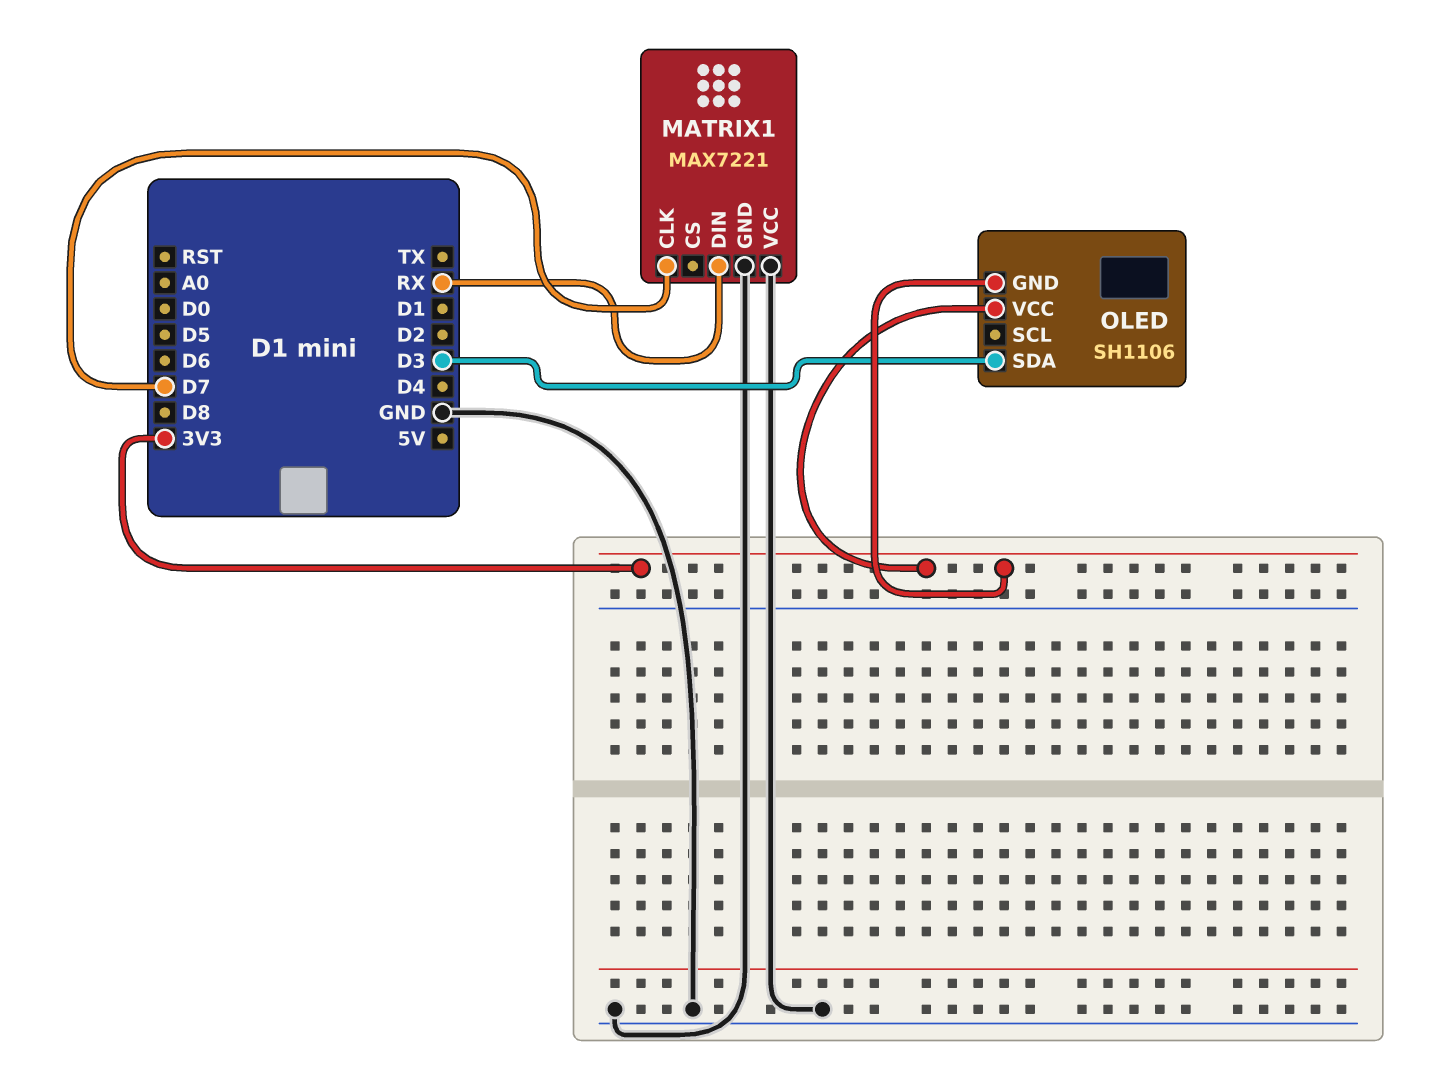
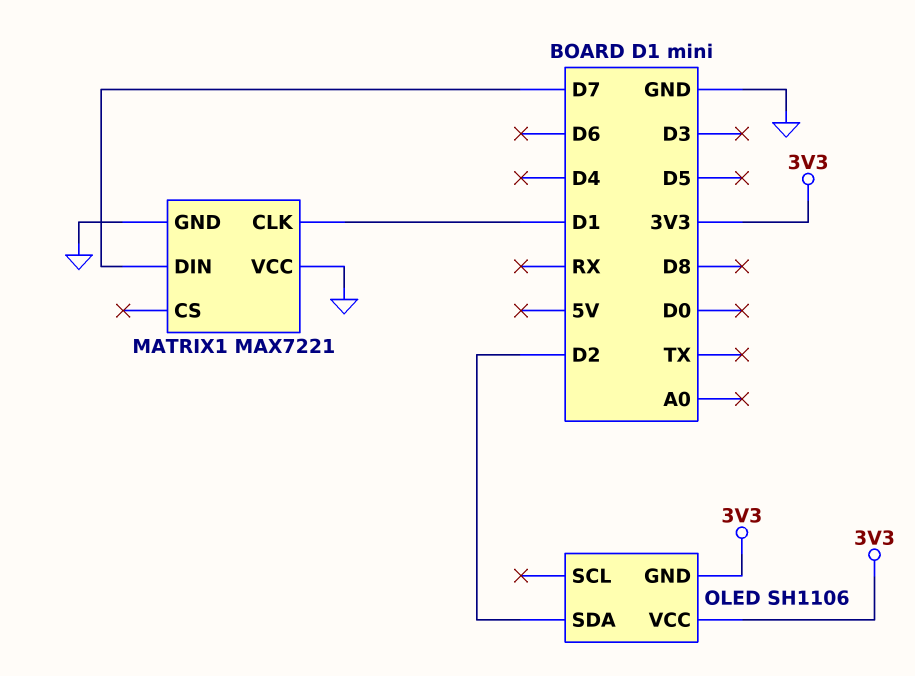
MATRIX1 pin CLK: D7 -> D1
MATRIX1 pin DIN: RX -> D7
OLED pin SDA: D3 -> D2

